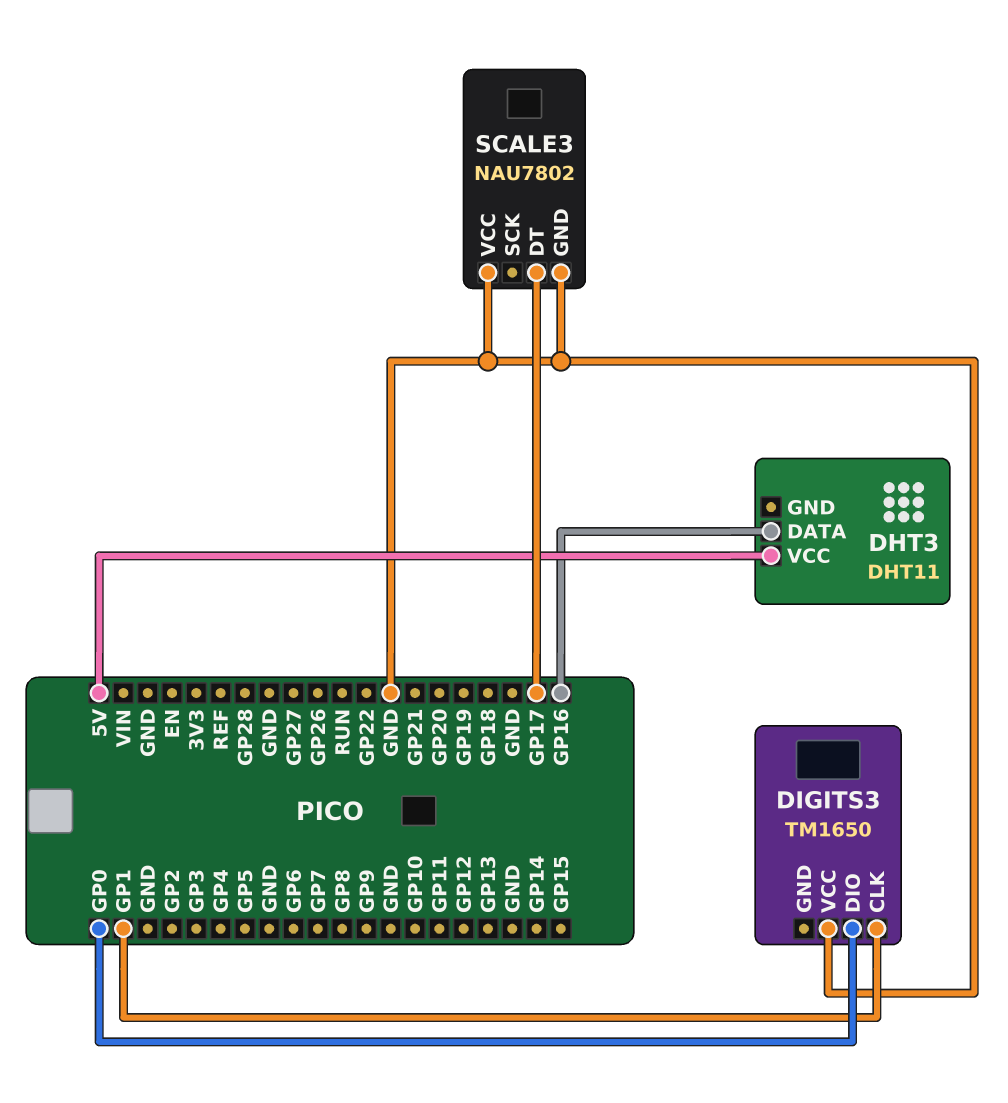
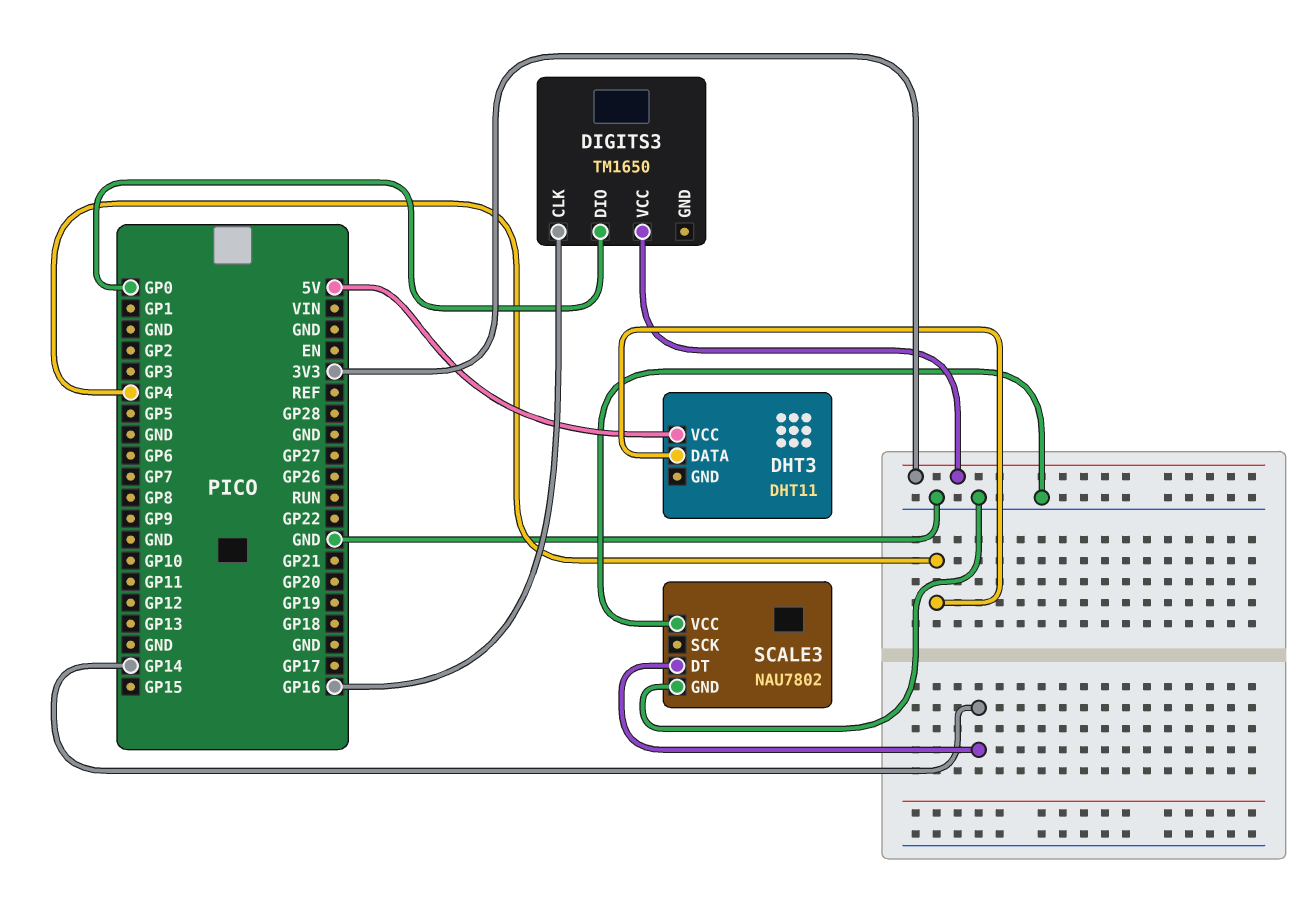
DHT3 pin DATA: GP16 -> GP4
DIGITS3 pin CLK: GP1 -> GP16
DIGITS3 pin VCC: GND -> 3V3
SCALE3 pin DT: GP17 -> GP14

